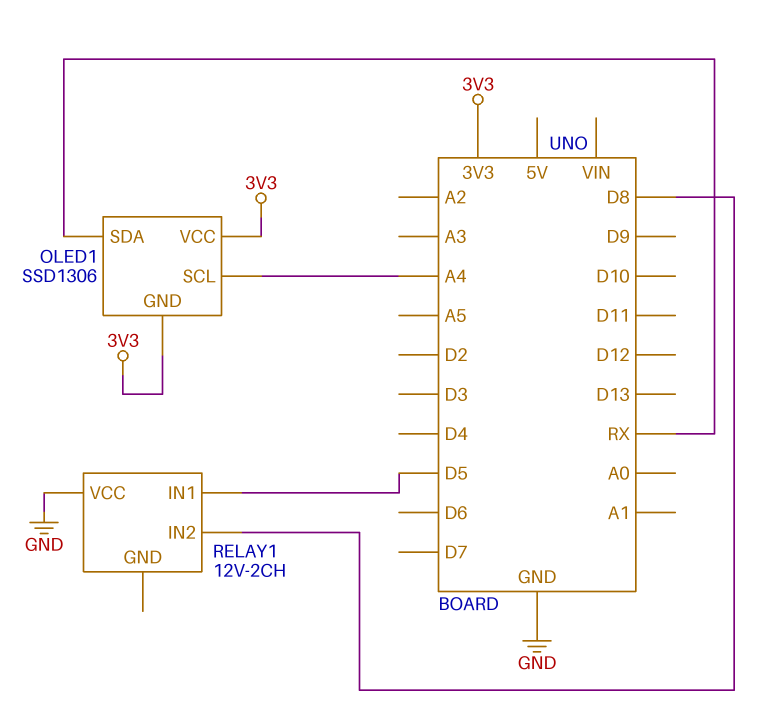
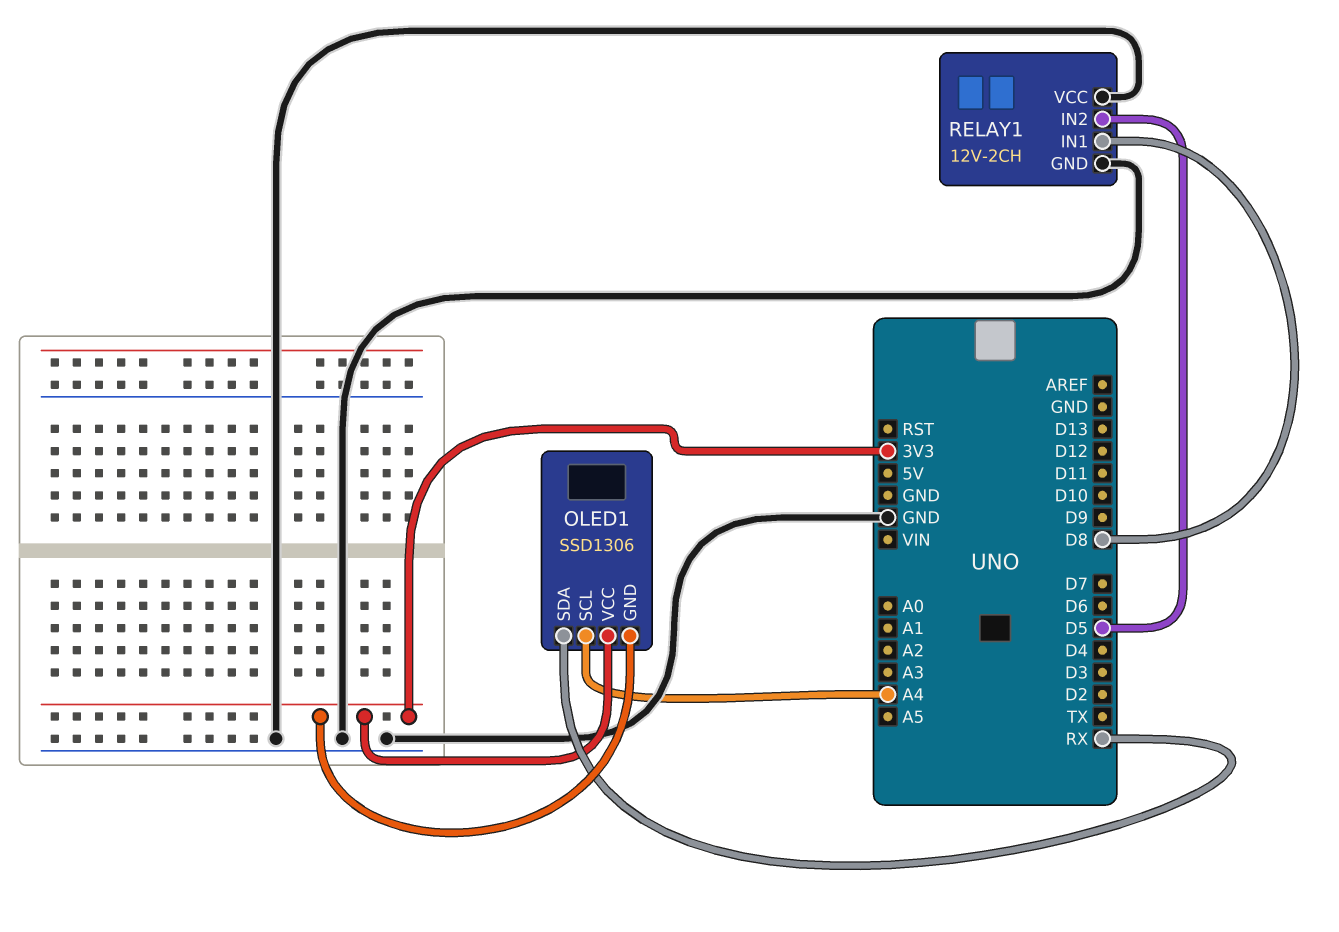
RELAY1 pin GND: none -> GND
RELAY1 pin IN1: D5 -> D8
RELAY1 pin IN2: D8 -> D5

